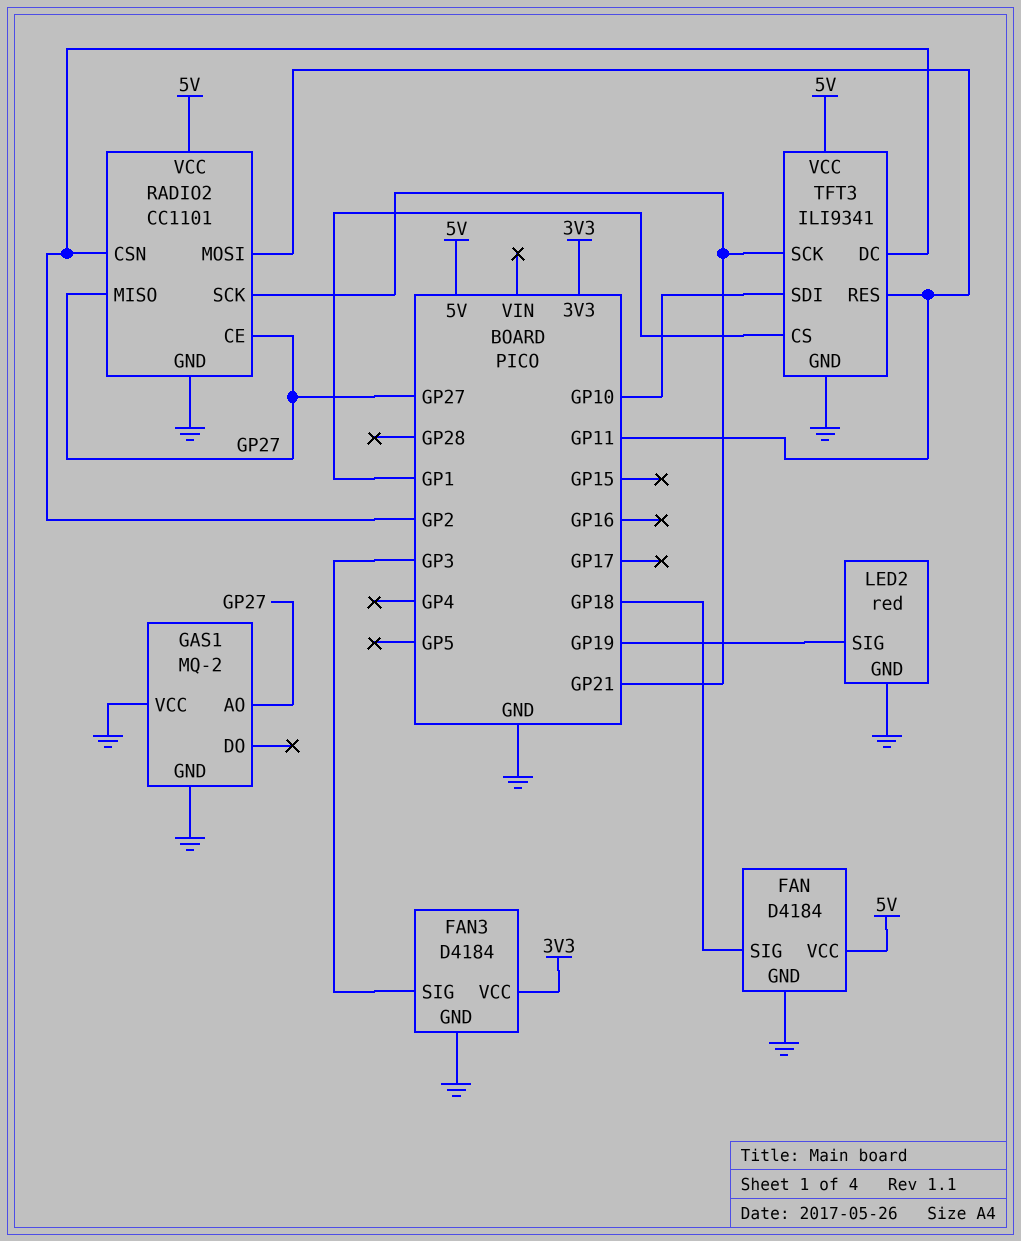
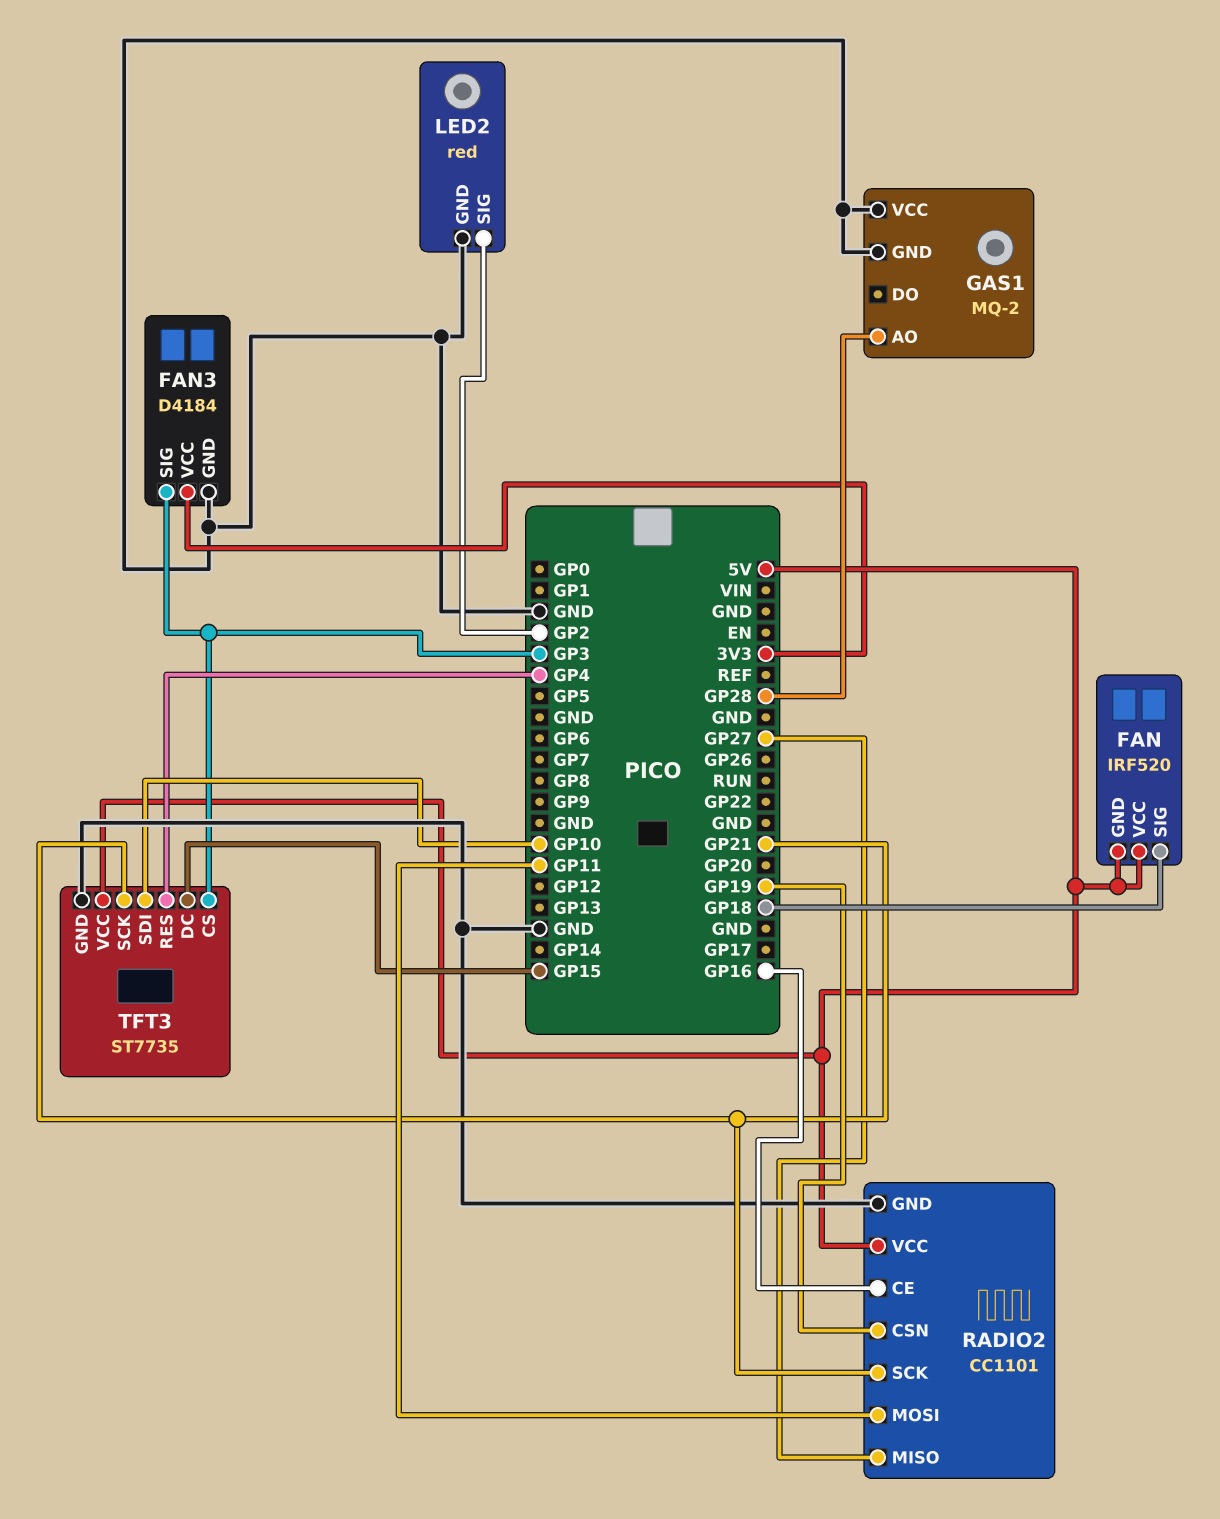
FAN: D4184 -> IRF520
FAN pin GND: GND -> 5V
GAS1 pin AO: GP27 -> GP28
LED2 pin SIG: GP19 -> GP2
RADIO2 pin CE: GP27 -> GP16
RADIO2 pin CSN: GP2 -> GP19
TFT3: ILI9341 -> ST7735
TFT3 pin CS: GP1 -> GP3
TFT3 pin DC: GP2 -> GP15
TFT3 pin RES: GP11 -> GP4

